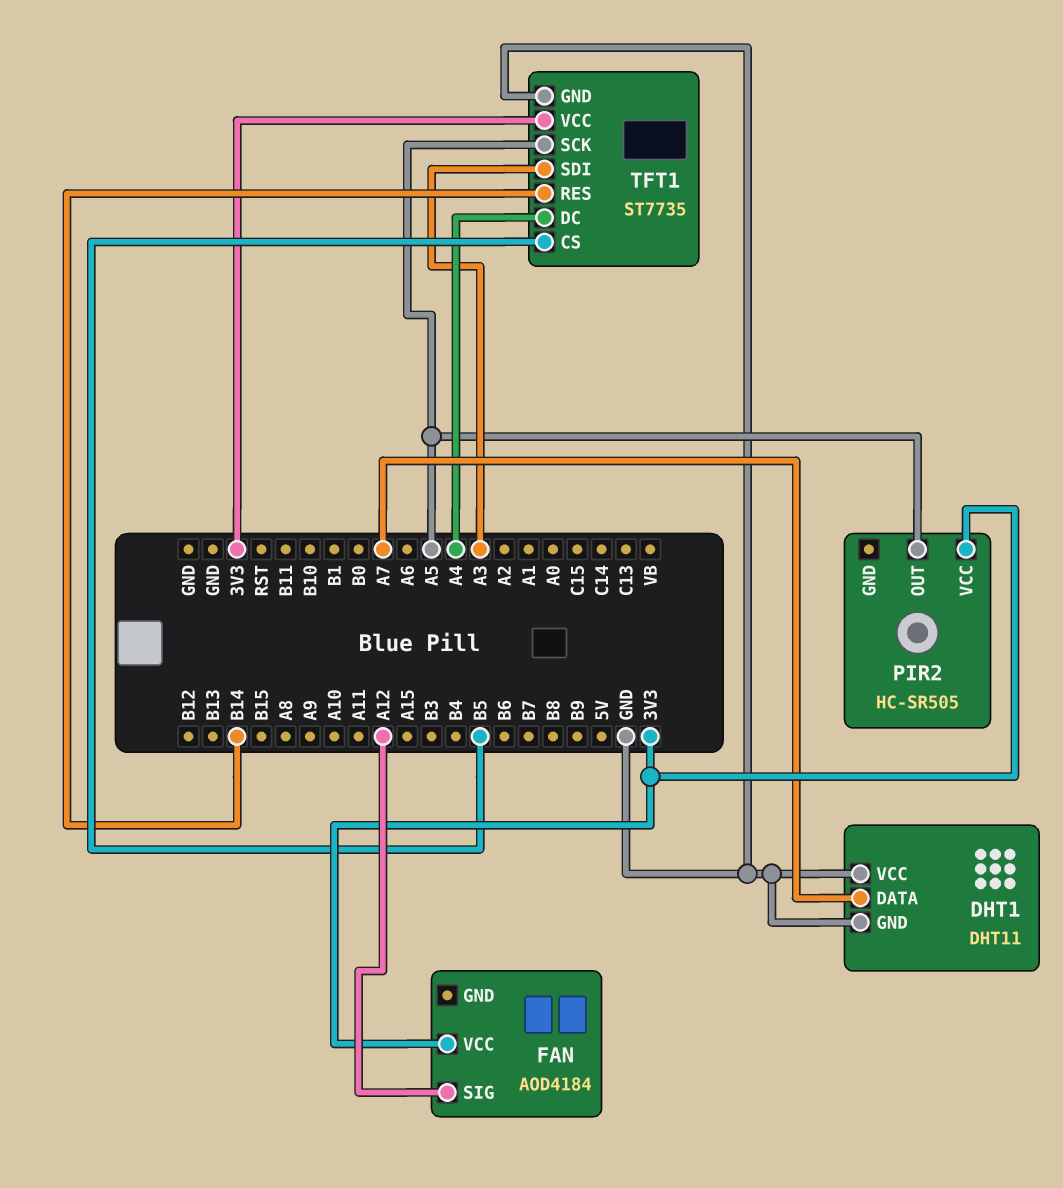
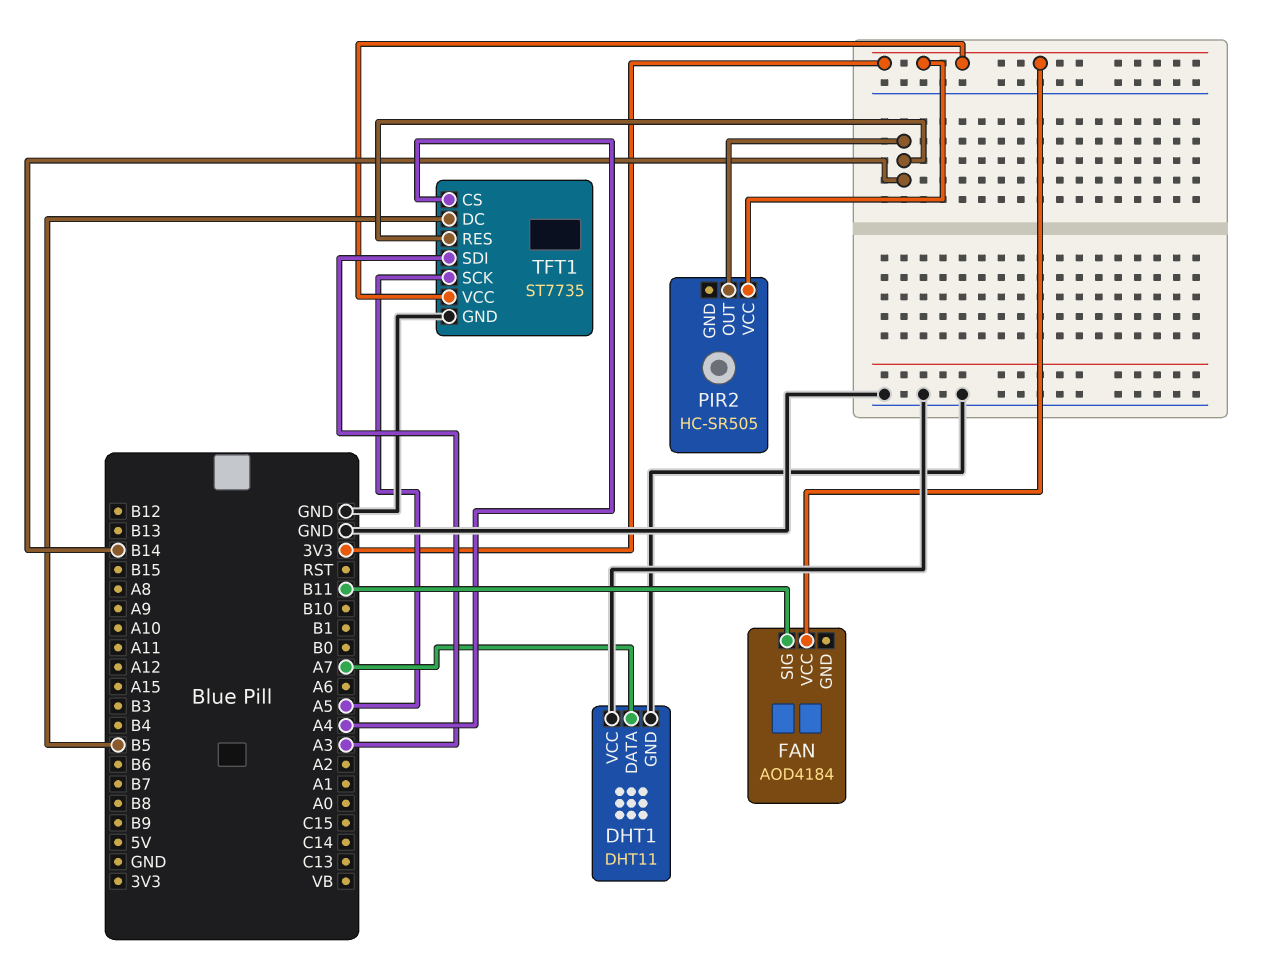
FAN pin SIG: A12 -> B11
PIR2 pin OUT: A5 -> B14
TFT1 pin CS: B5 -> A4
TFT1 pin DC: A4 -> B5

